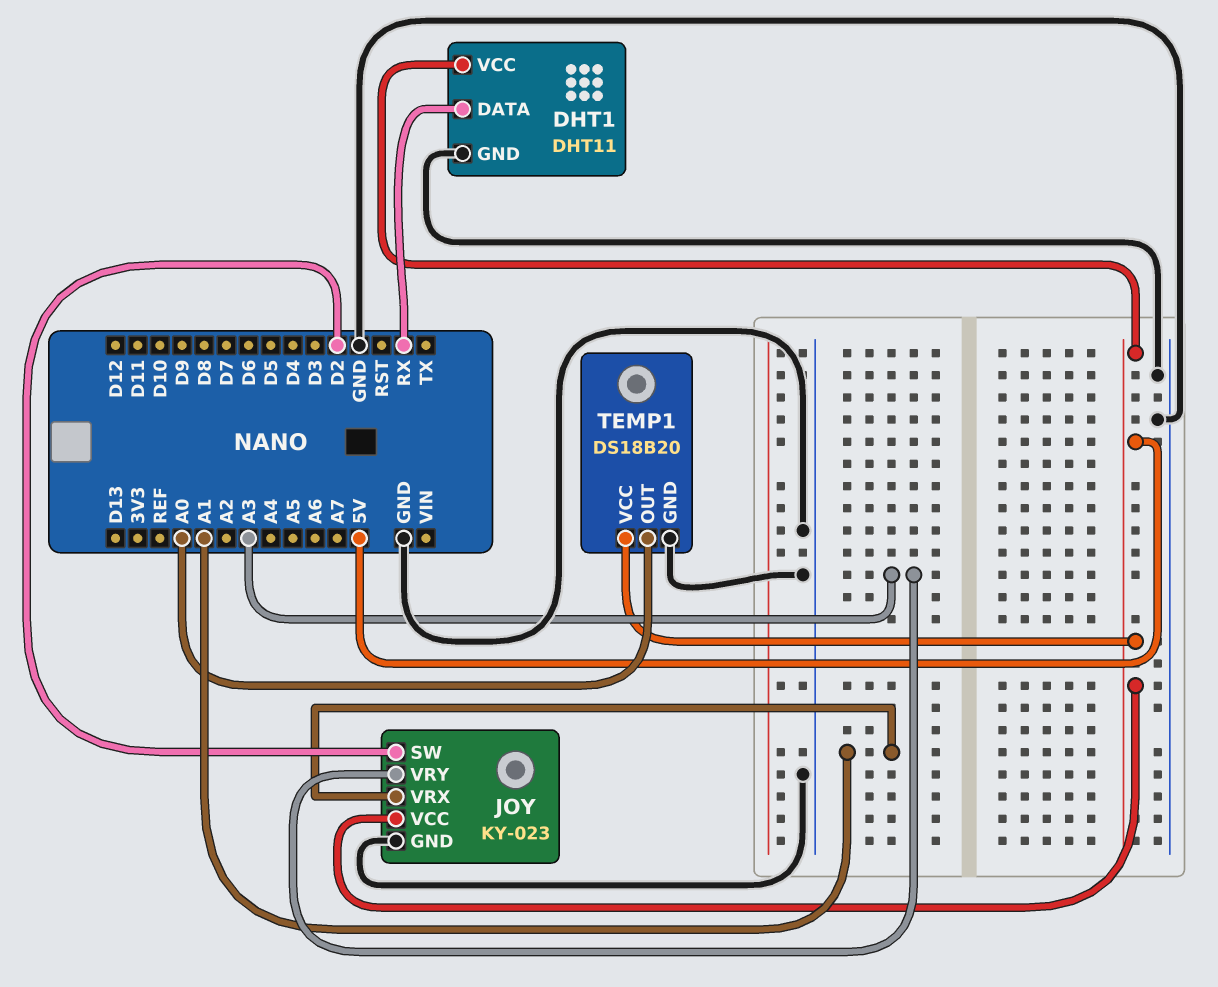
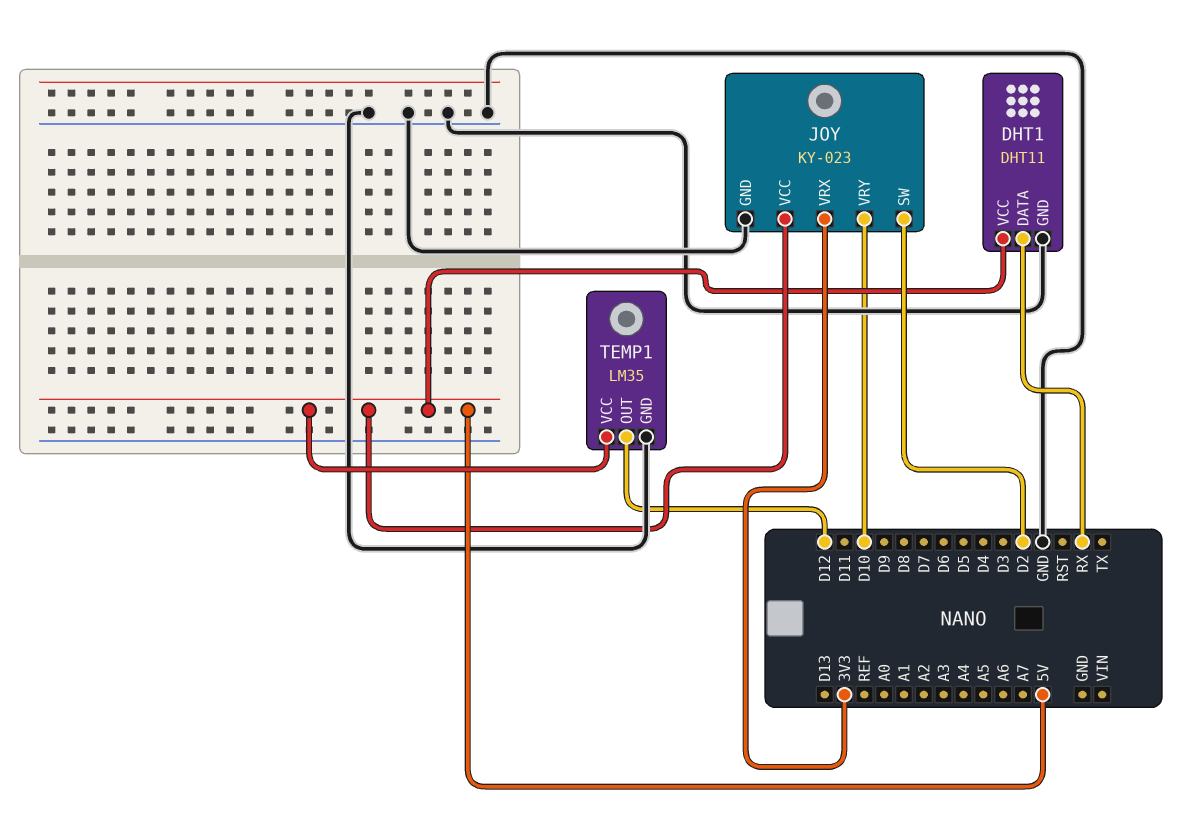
JOY pin VRX: A1 -> 3V3
JOY pin VRY: A3 -> D10
TEMP1: DS18B20 -> LM35
TEMP1 pin OUT: A0 -> D12

